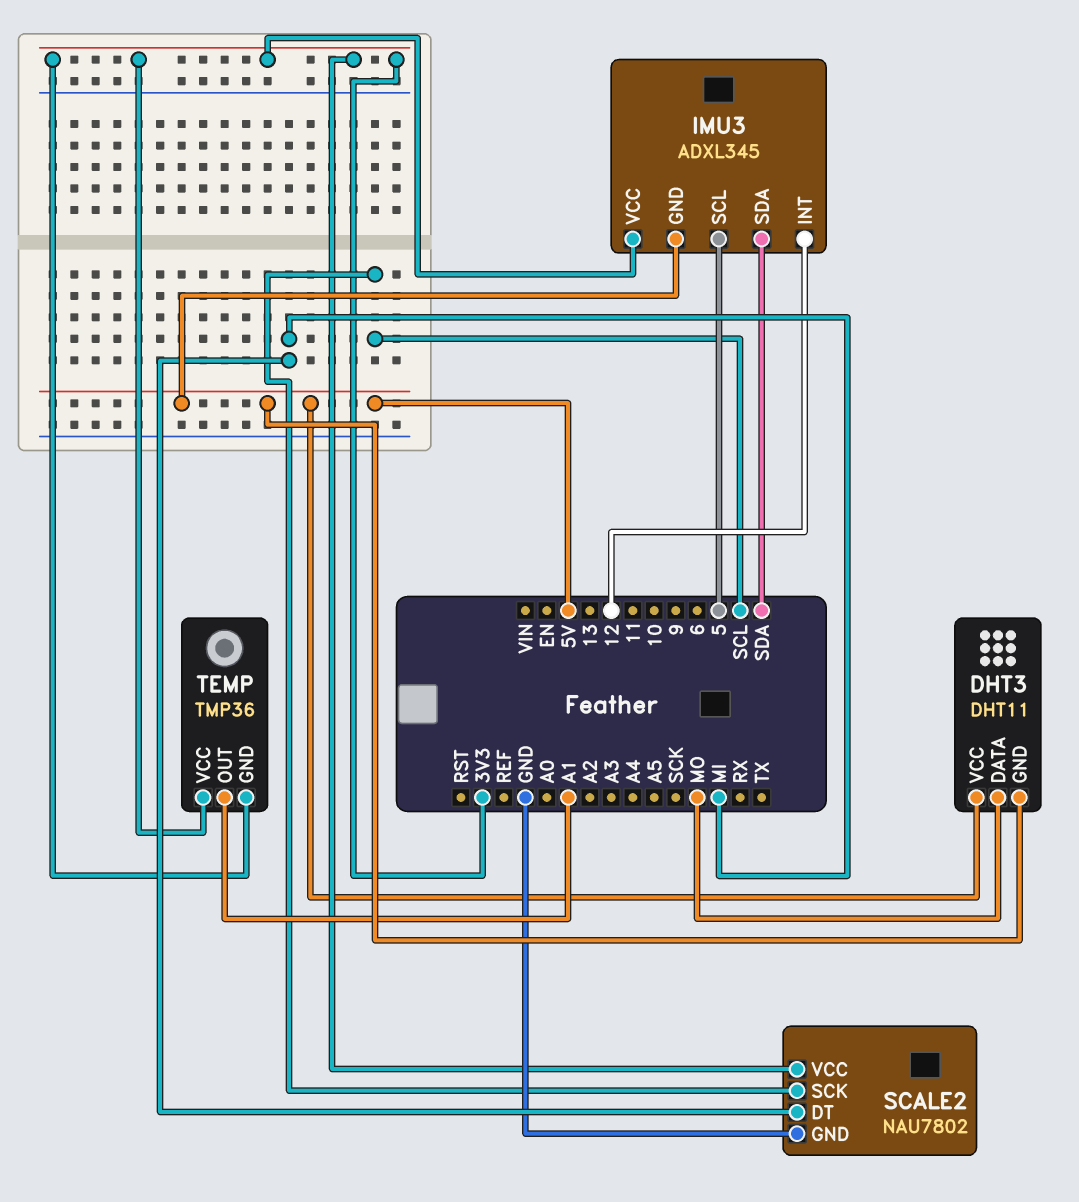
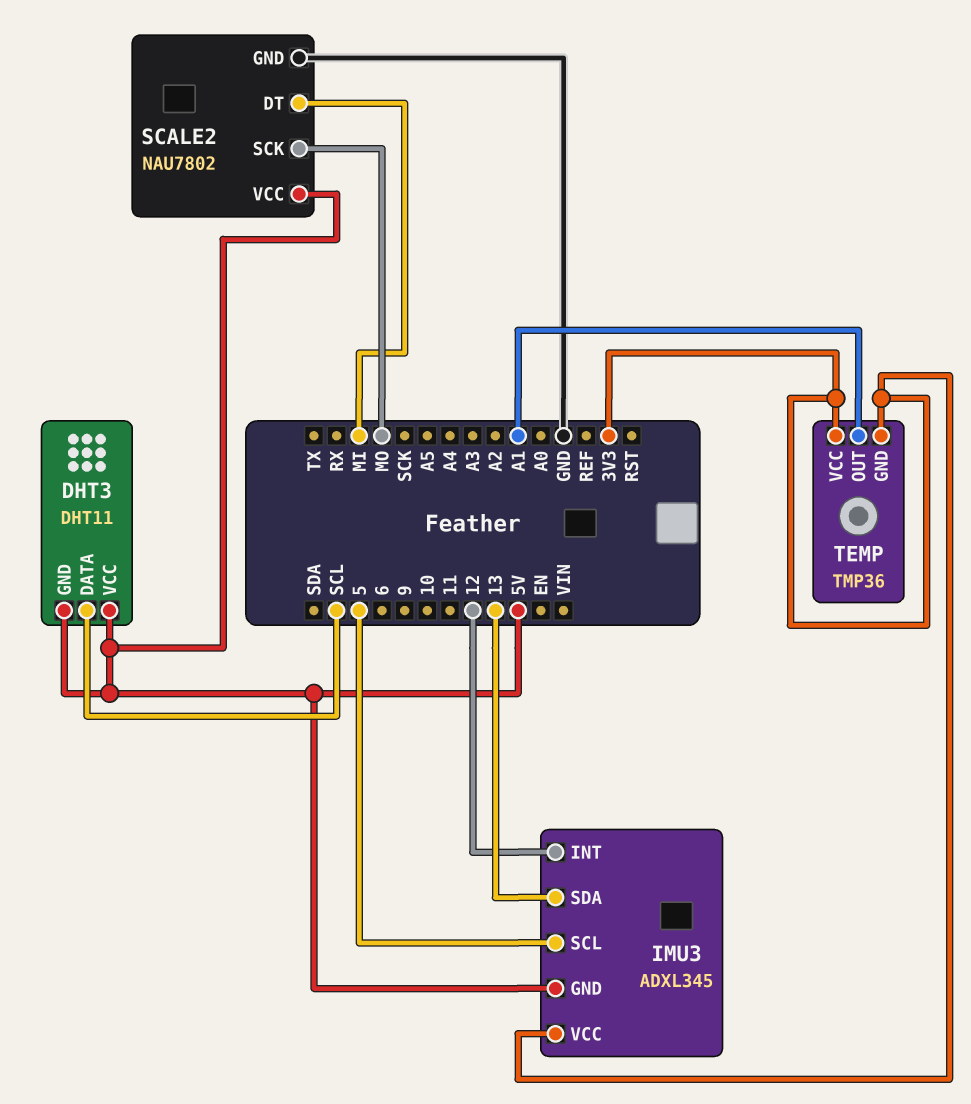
DHT3 pin DATA: MO -> SCL
IMU3 pin SDA: SDA -> 13
SCALE2 pin SCK: SCL -> MO
SCALE2 pin VCC: 3V3 -> 5V

